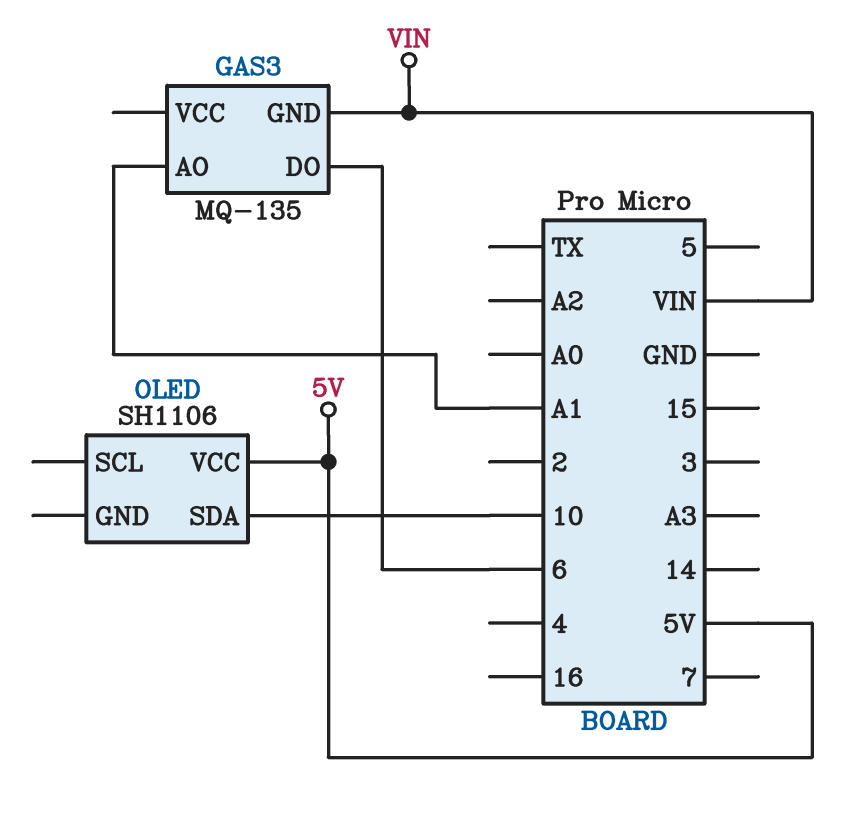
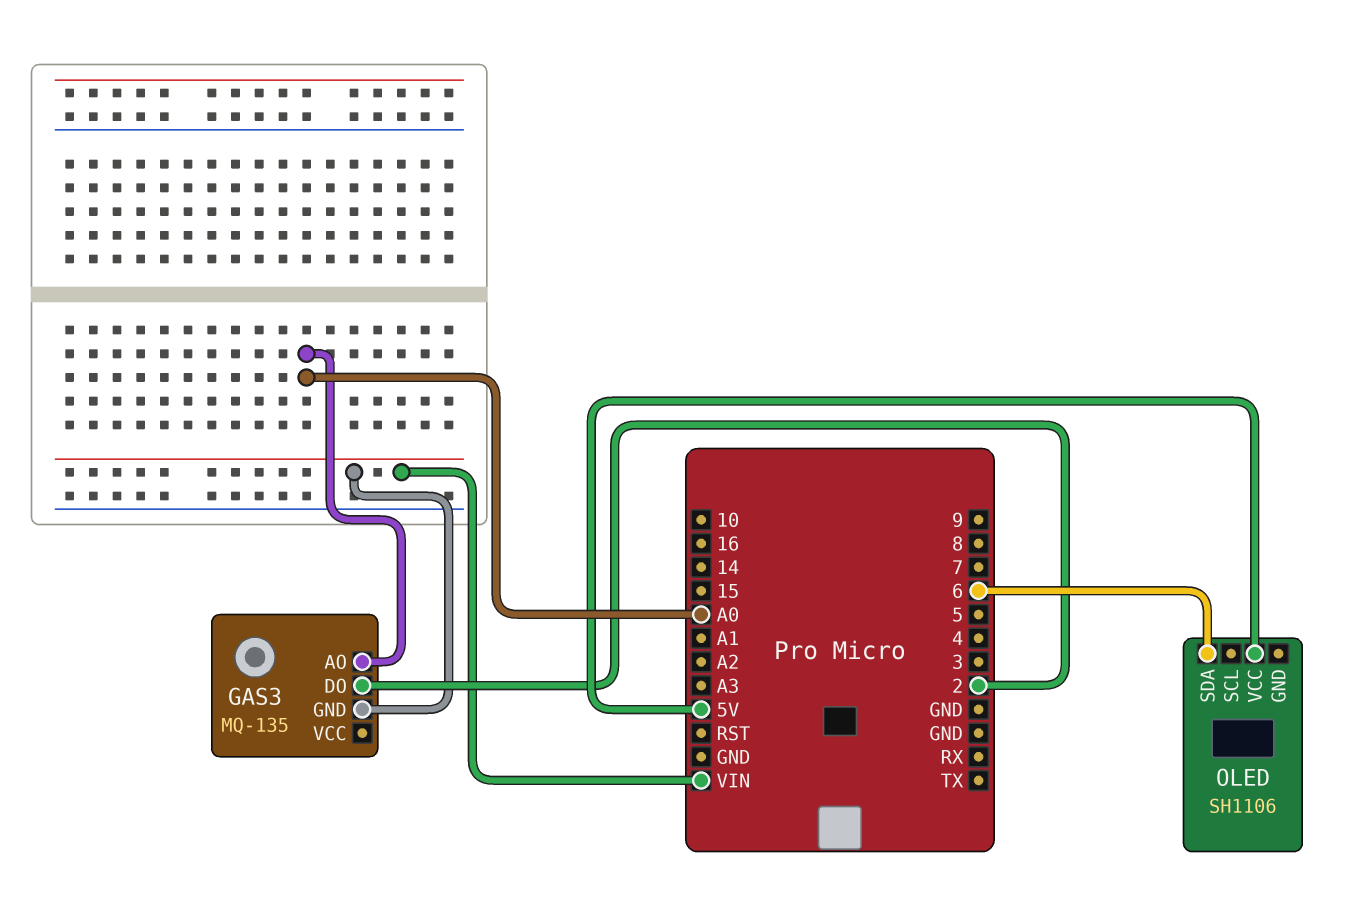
GAS3 pin AO: A1 -> A0
GAS3 pin DO: 6 -> 2
OLED pin SDA: 10 -> 6

